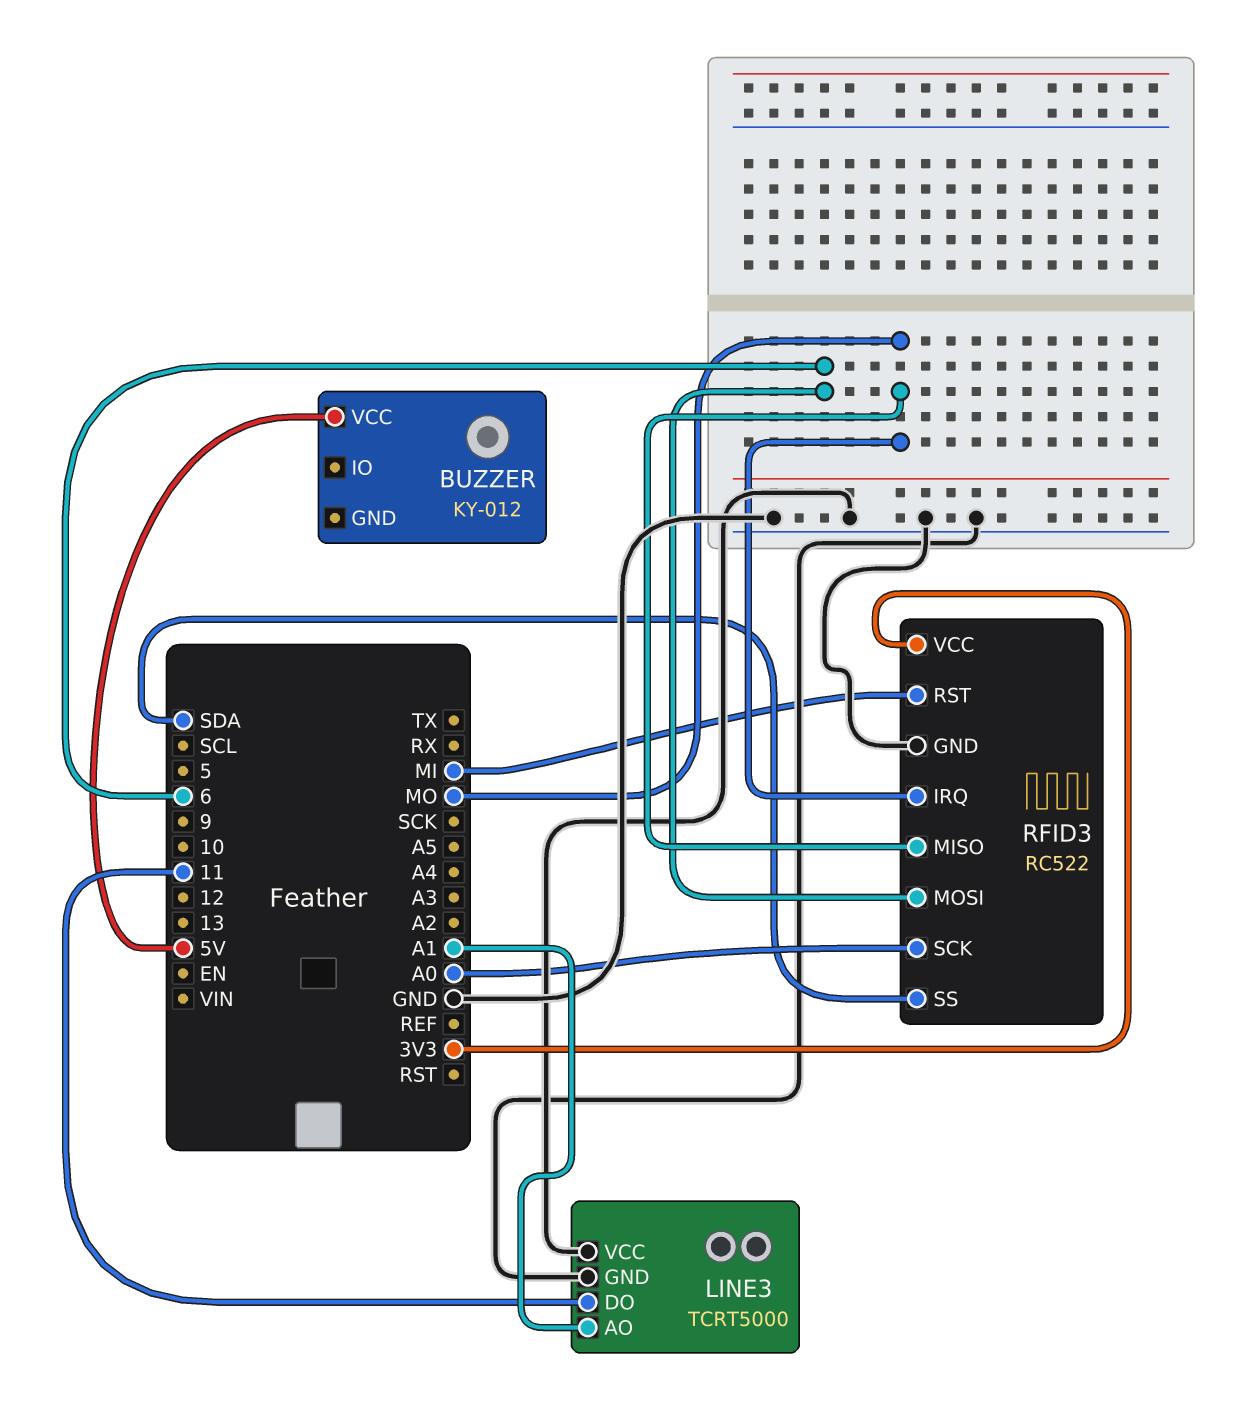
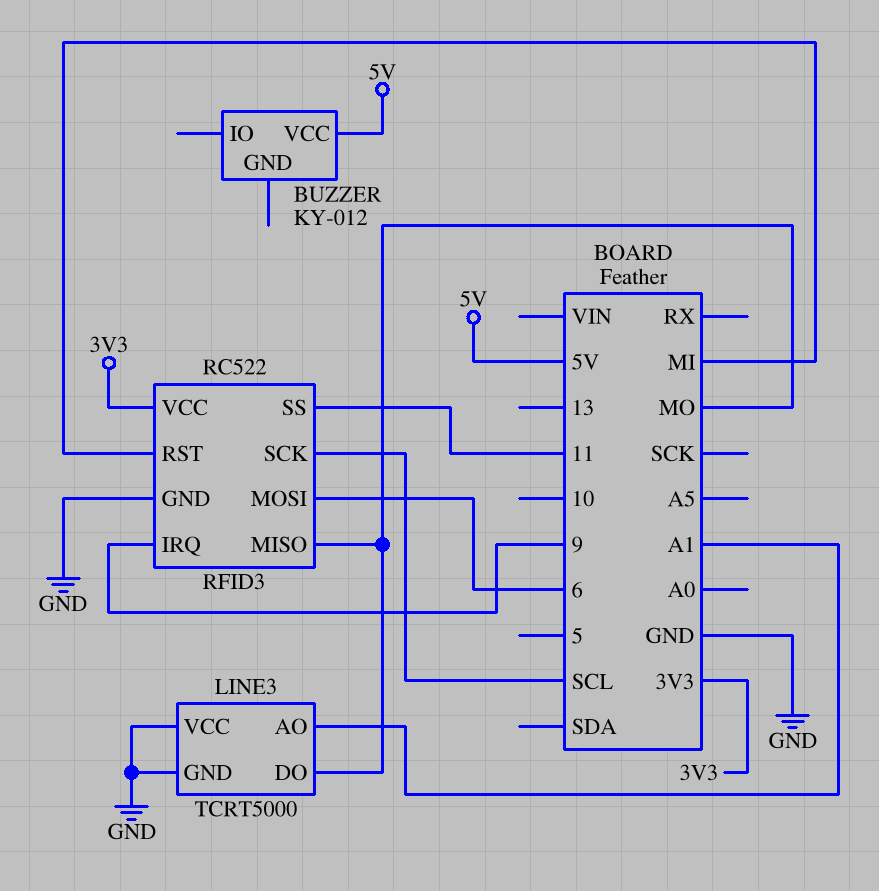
LINE3 pin DO: 11 -> MO
RFID3 pin IRQ: MO -> 9
RFID3 pin SCK: A0 -> SCL
RFID3 pin SS: SDA -> 11

